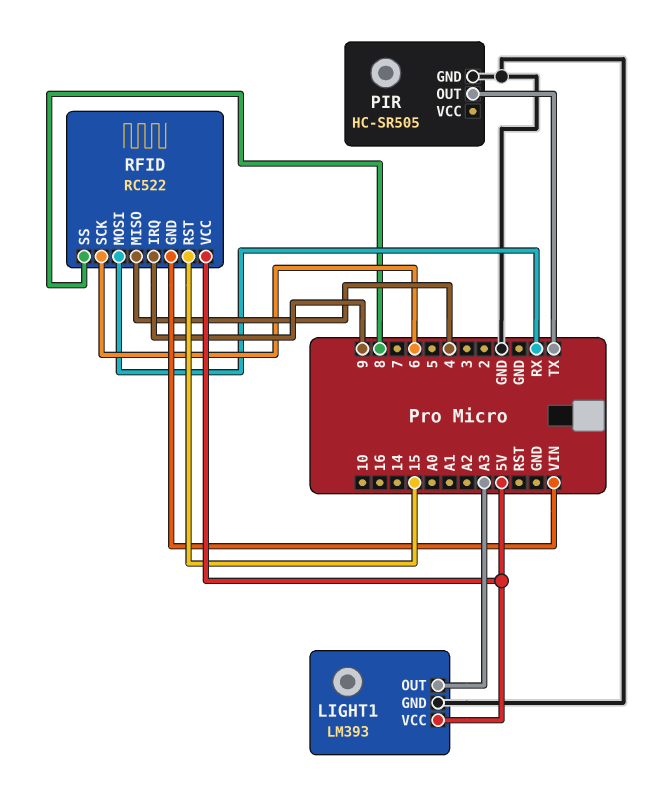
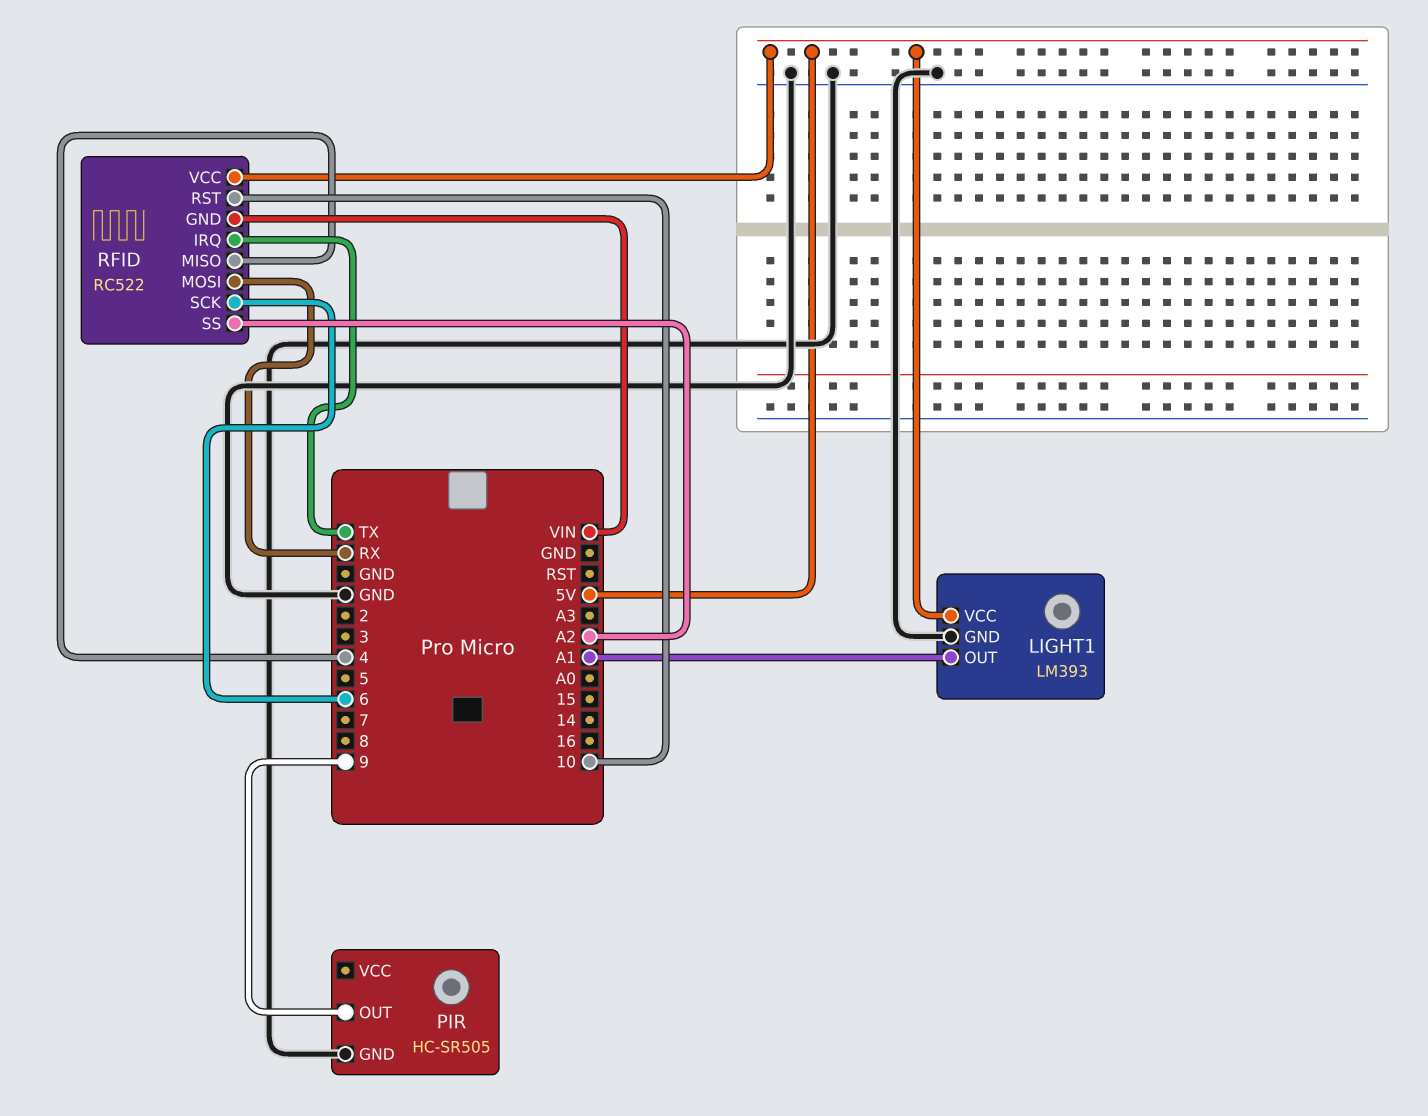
LIGHT1 pin OUT: A3 -> A1
PIR pin OUT: TX -> 9
RFID pin IRQ: 9 -> TX
RFID pin RST: 15 -> 10
RFID pin SS: 8 -> A2

